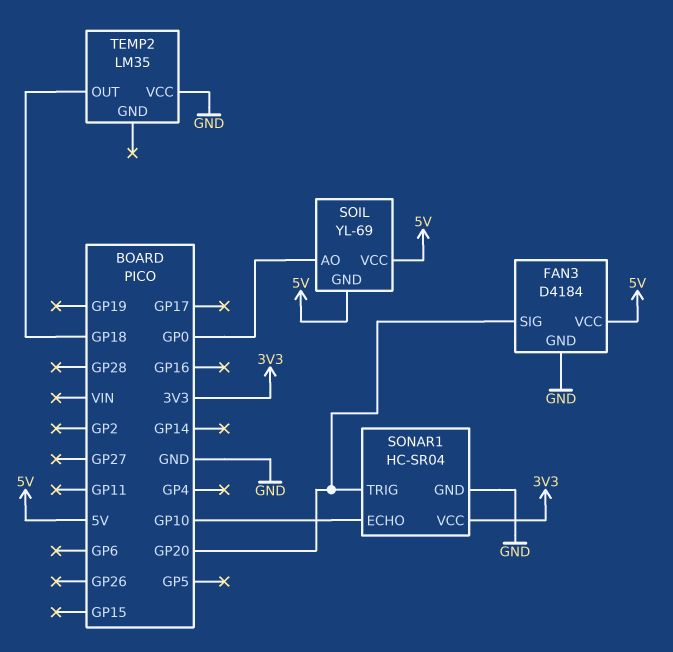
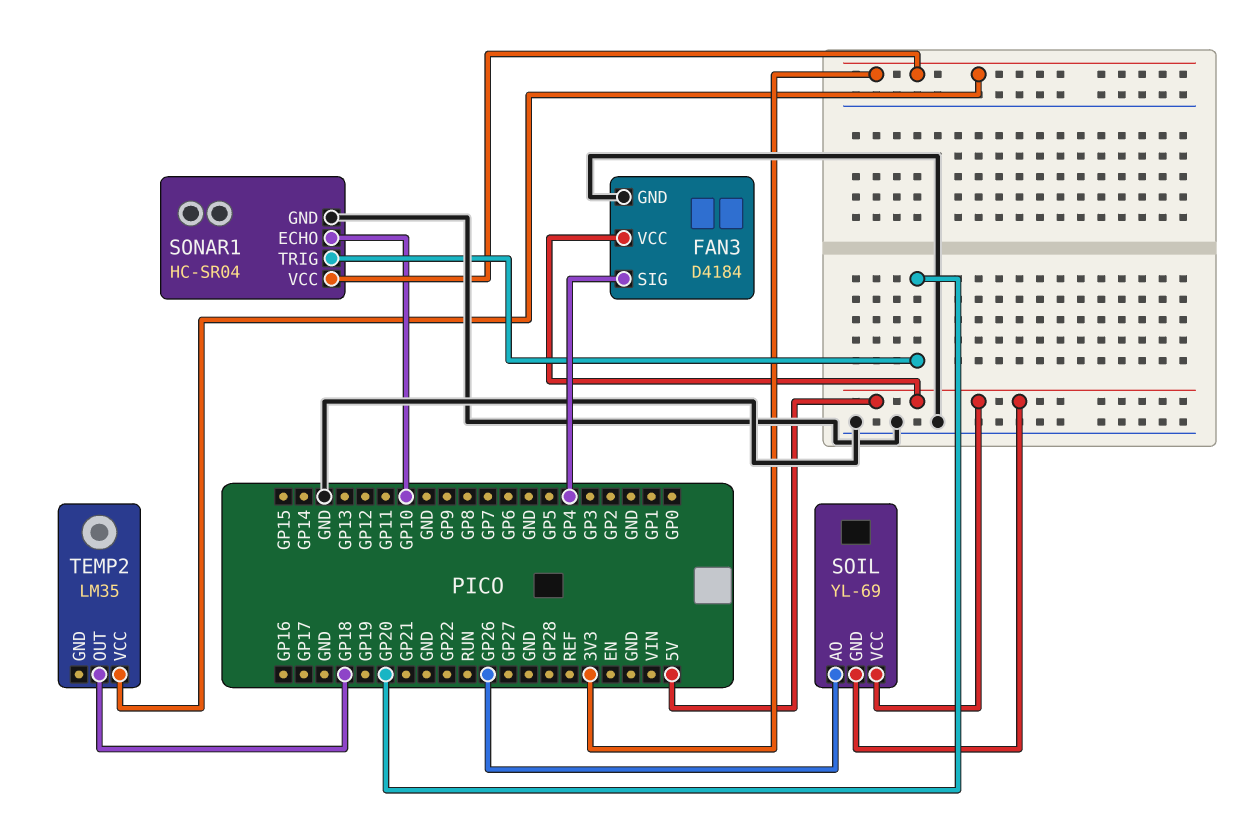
FAN3 pin SIG: GP20 -> GP4
SOIL pin AO: GP0 -> GP26
TEMP2 pin VCC: GND -> 3V3

